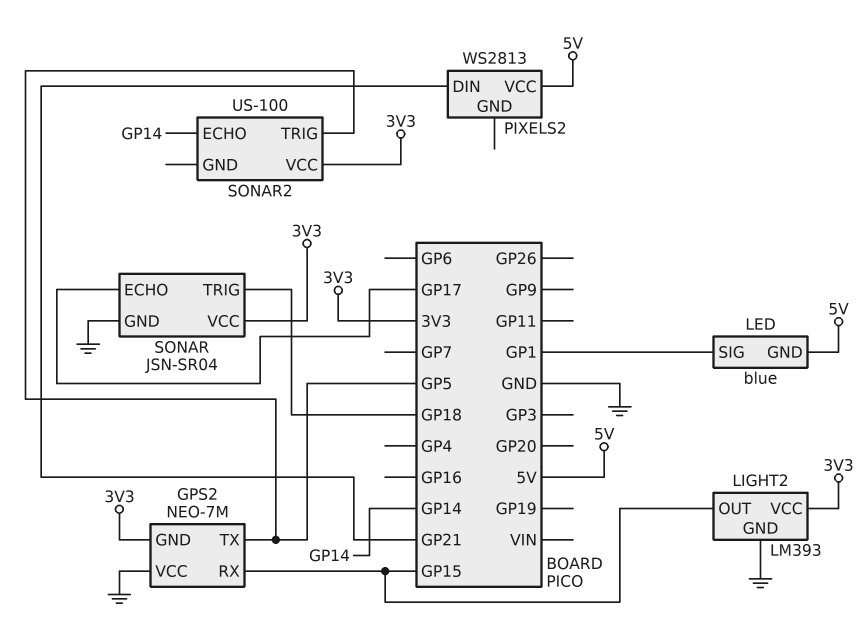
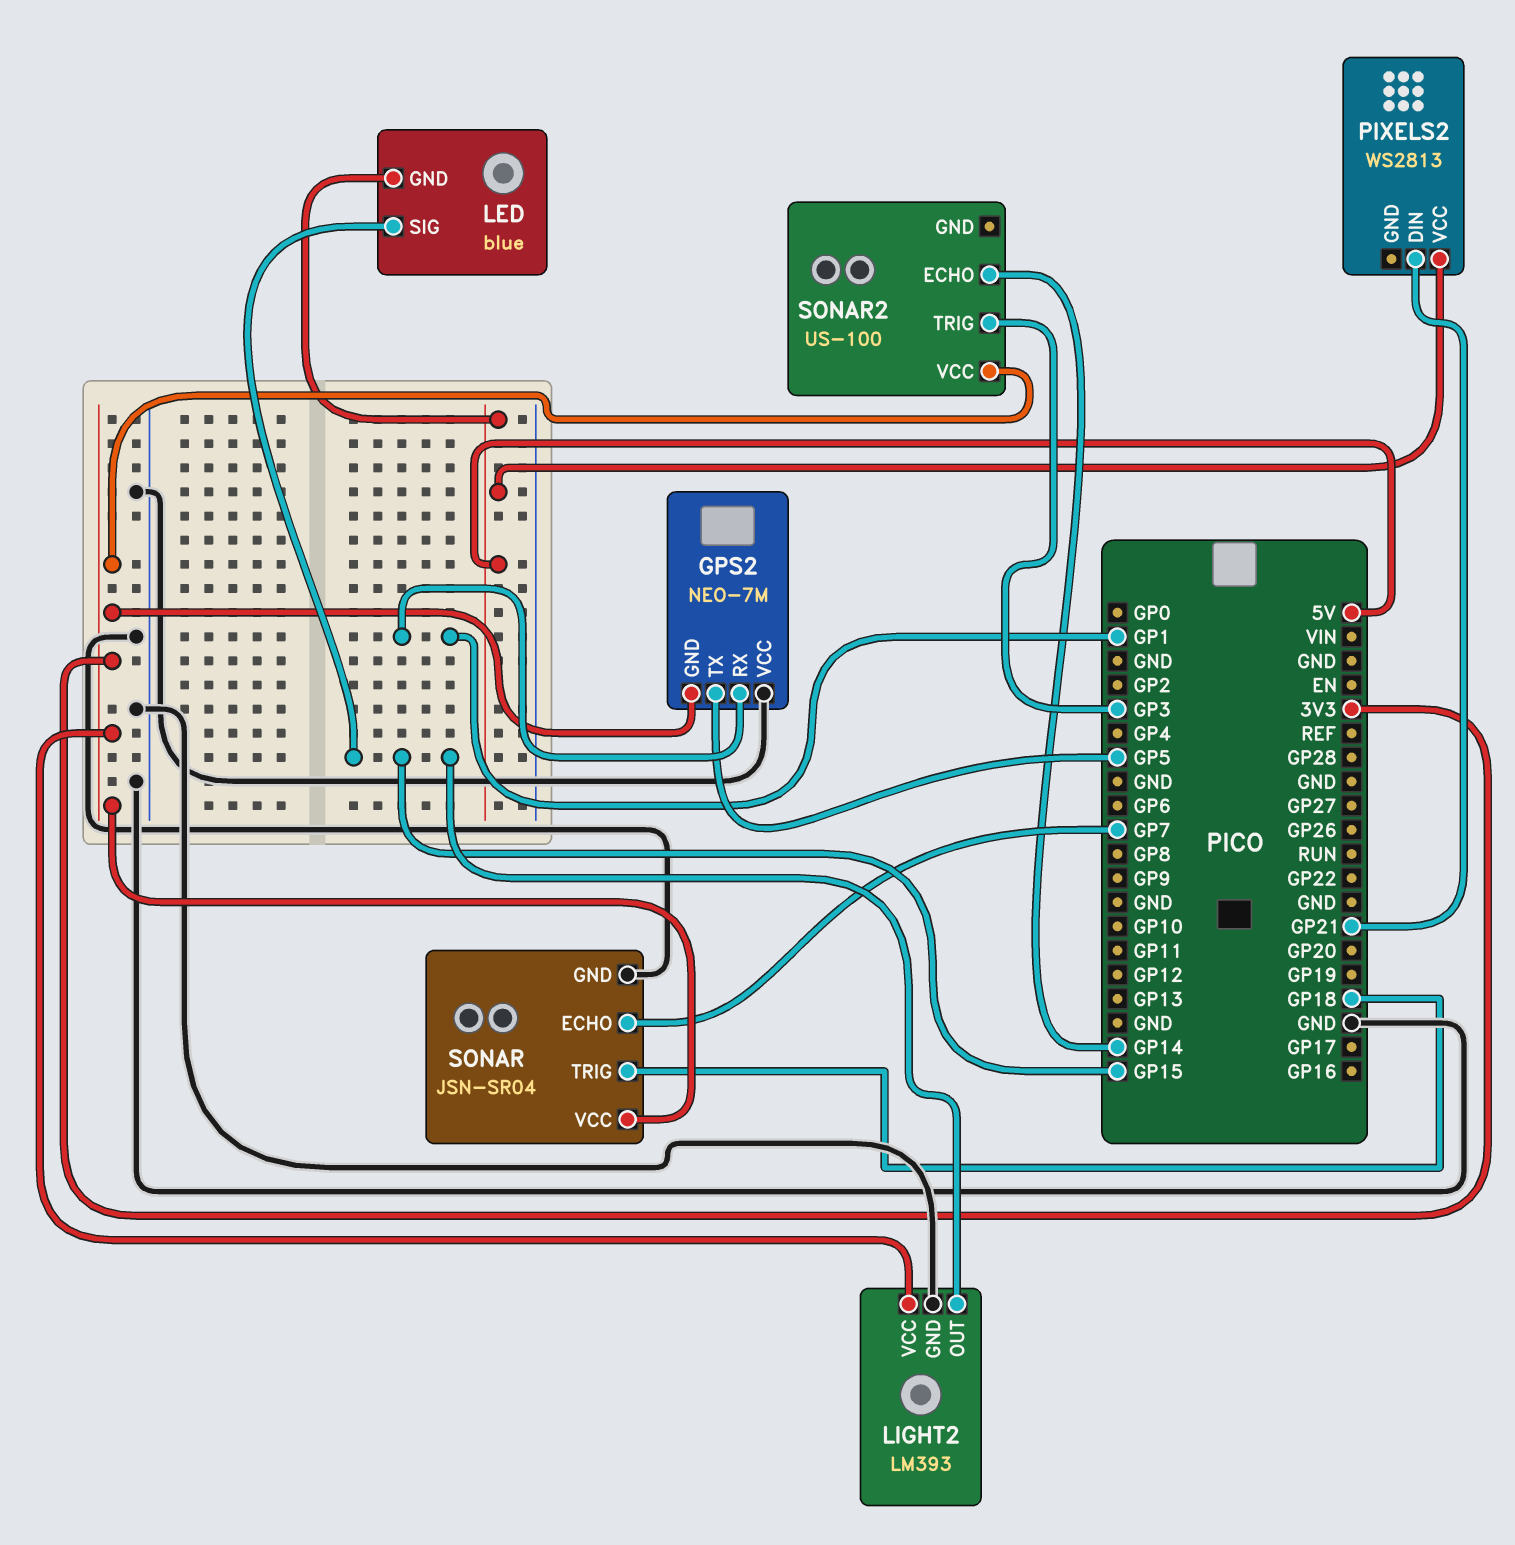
GPS2 pin RX: GP15 -> GP1
LED pin SIG: GP1 -> GP15
SONAR pin ECHO: GP17 -> GP7
SONAR2 pin TRIG: GP5 -> GP3

